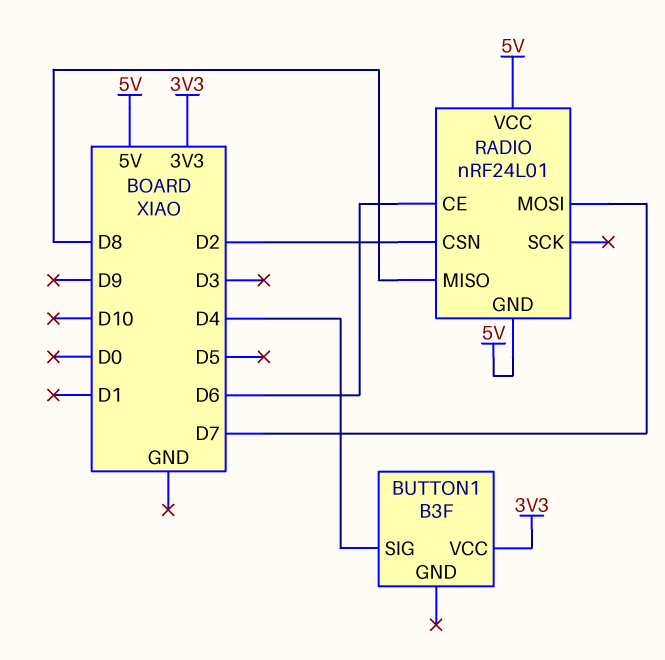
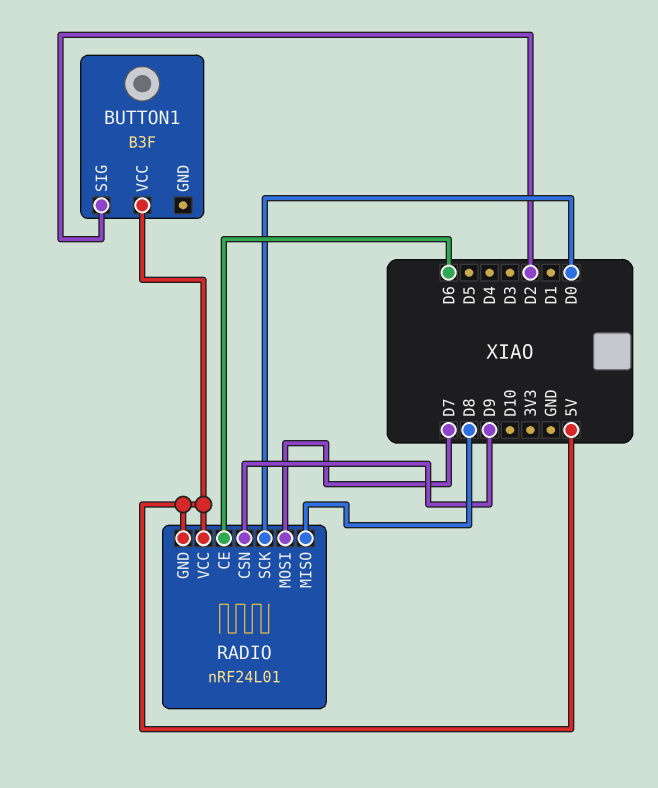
BUTTON1 pin SIG: D4 -> D2
BUTTON1 pin VCC: 3V3 -> 5V
RADIO pin CSN: D2 -> D9
RADIO pin SCK: none -> D0

